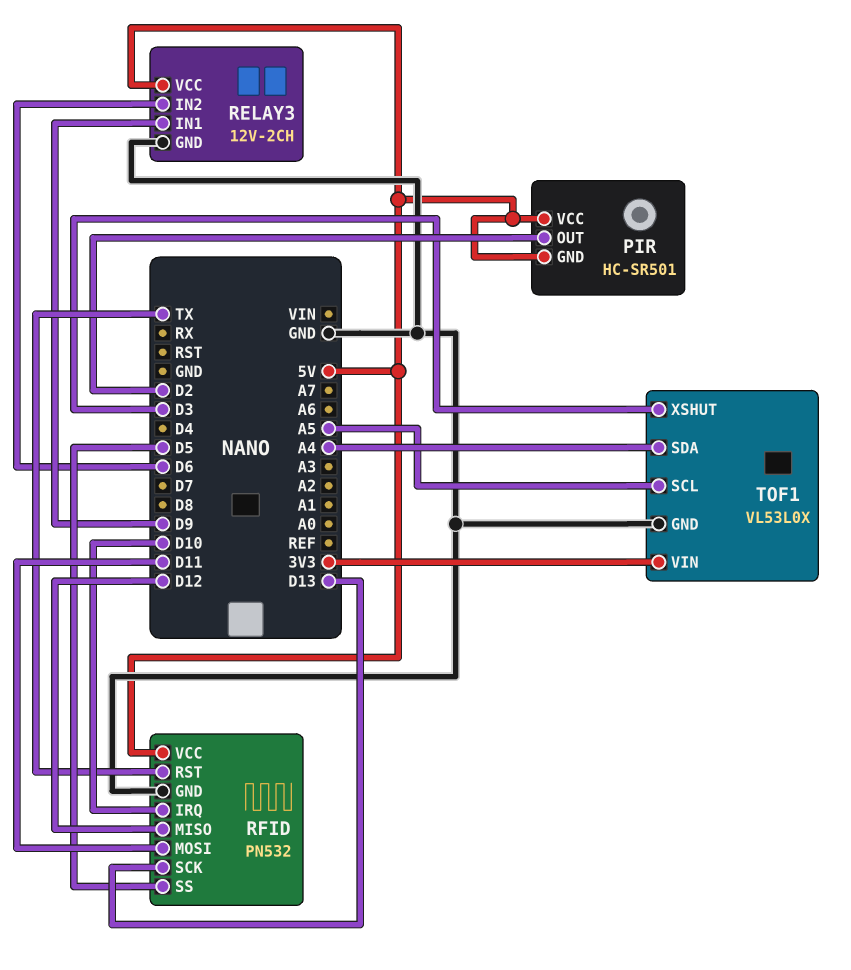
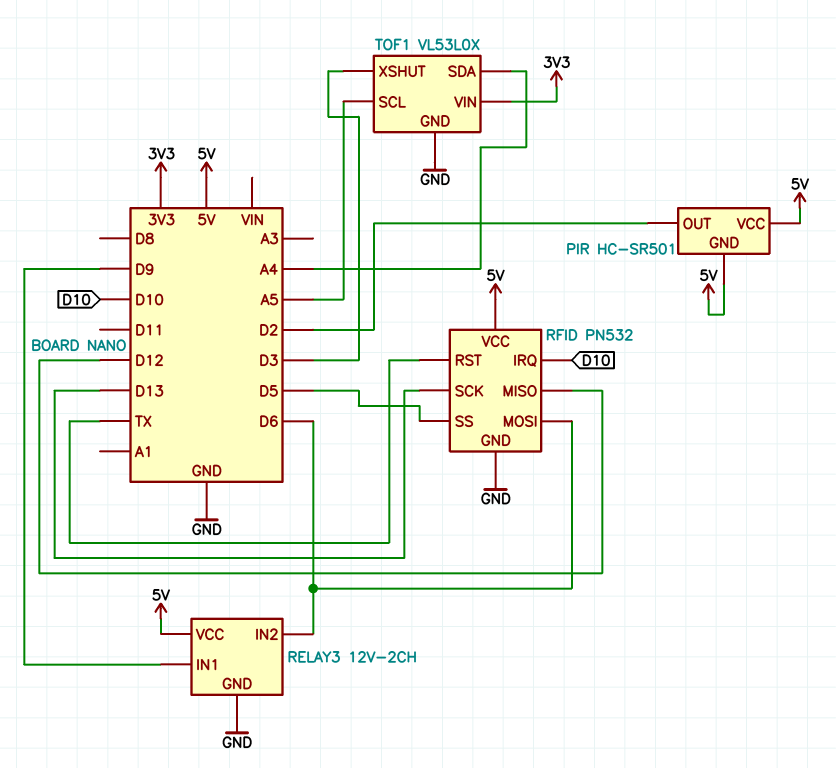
RFID pin MOSI: D11 -> D6

